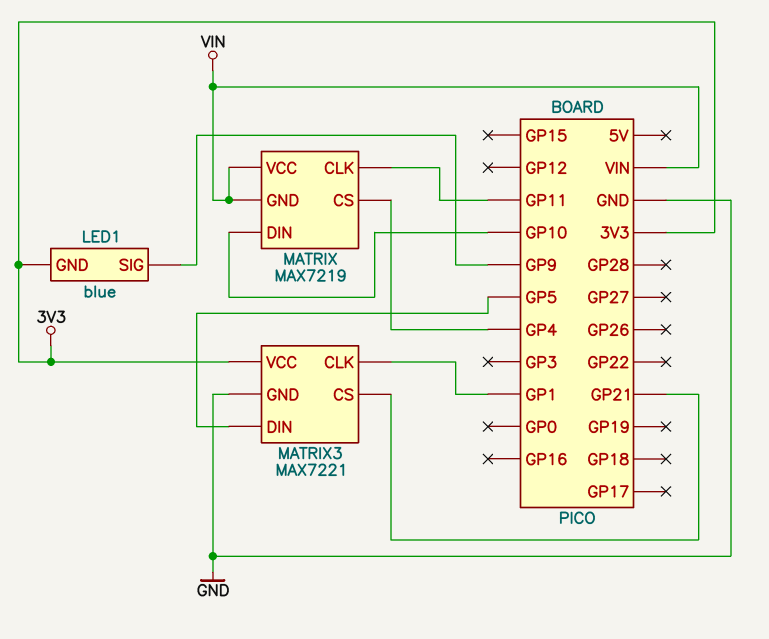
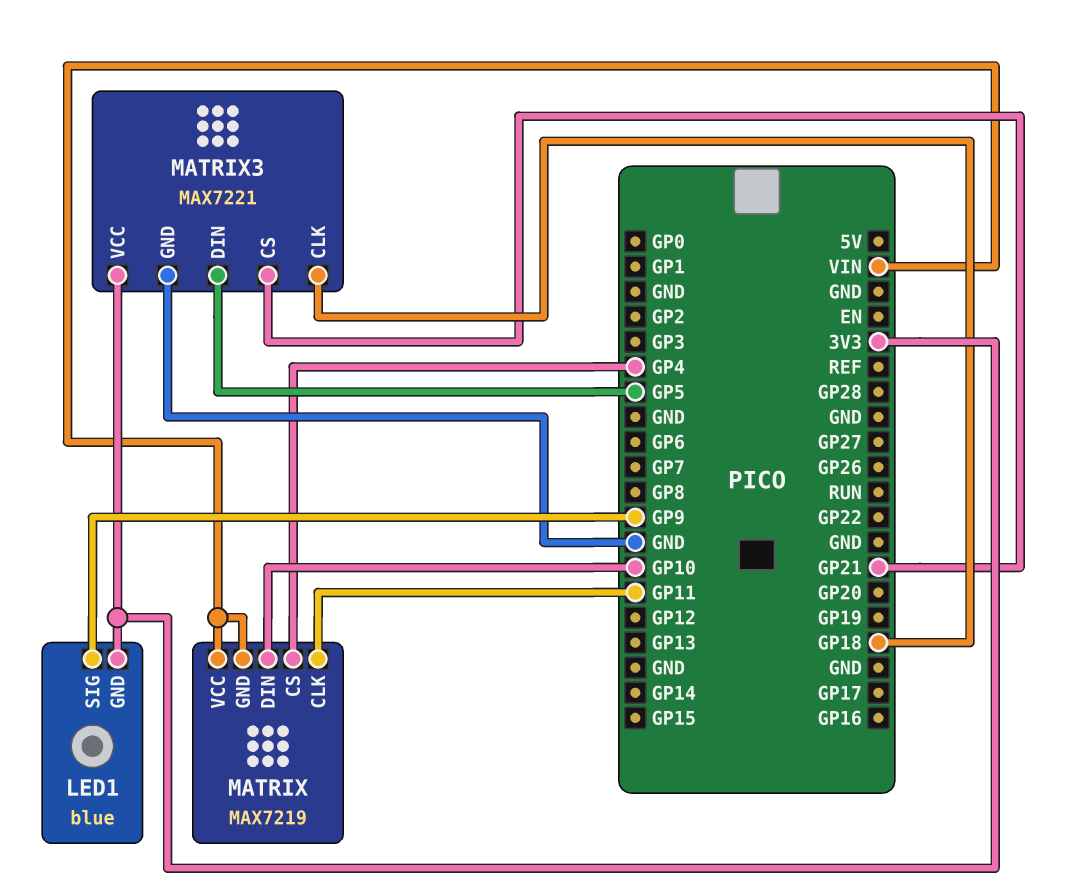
MATRIX3 pin CLK: GP1 -> GP18

